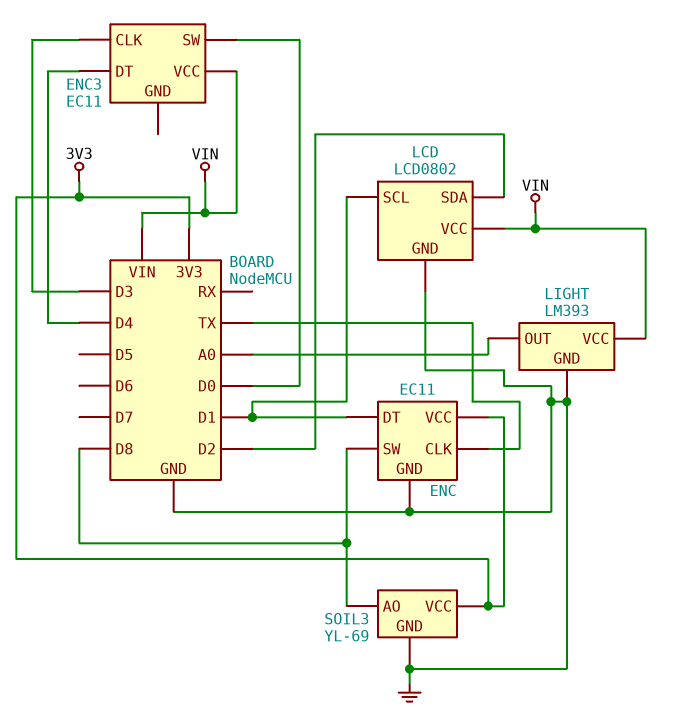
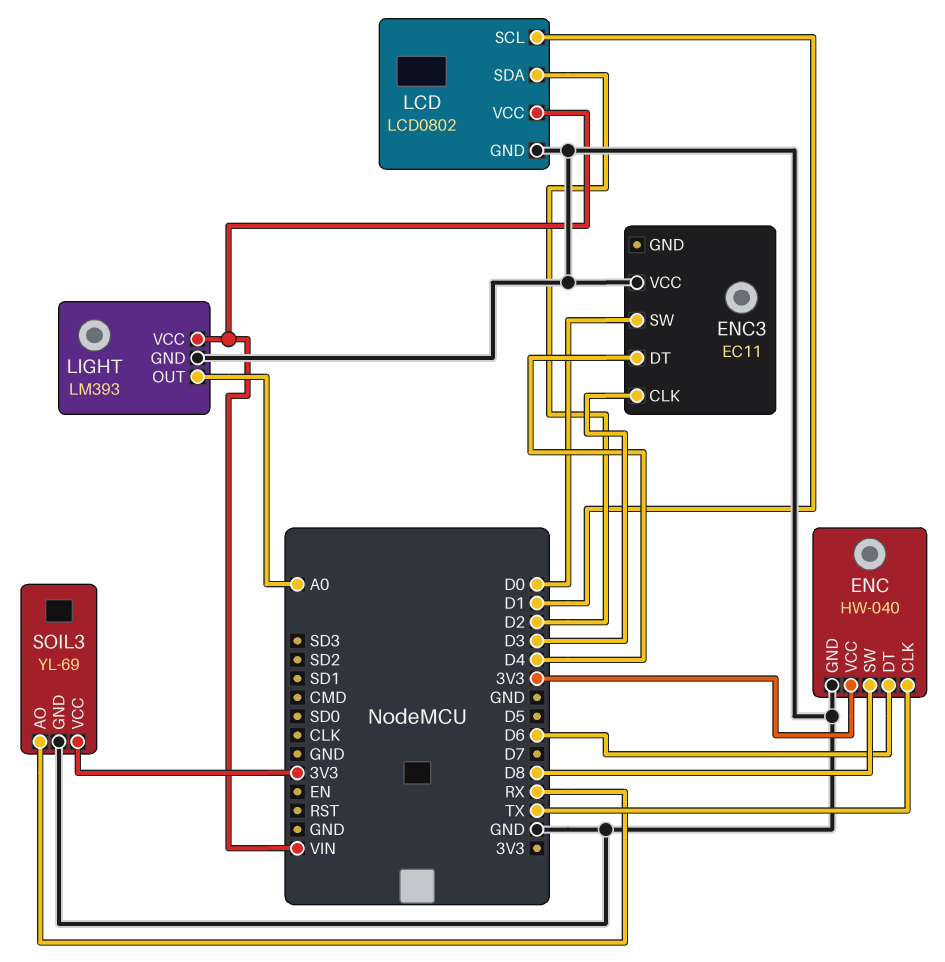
ENC: EC11 -> HW-040
ENC pin DT: D1 -> D6
ENC3 pin VCC: VIN -> GND
SOIL3 pin AO: D8 -> RX

